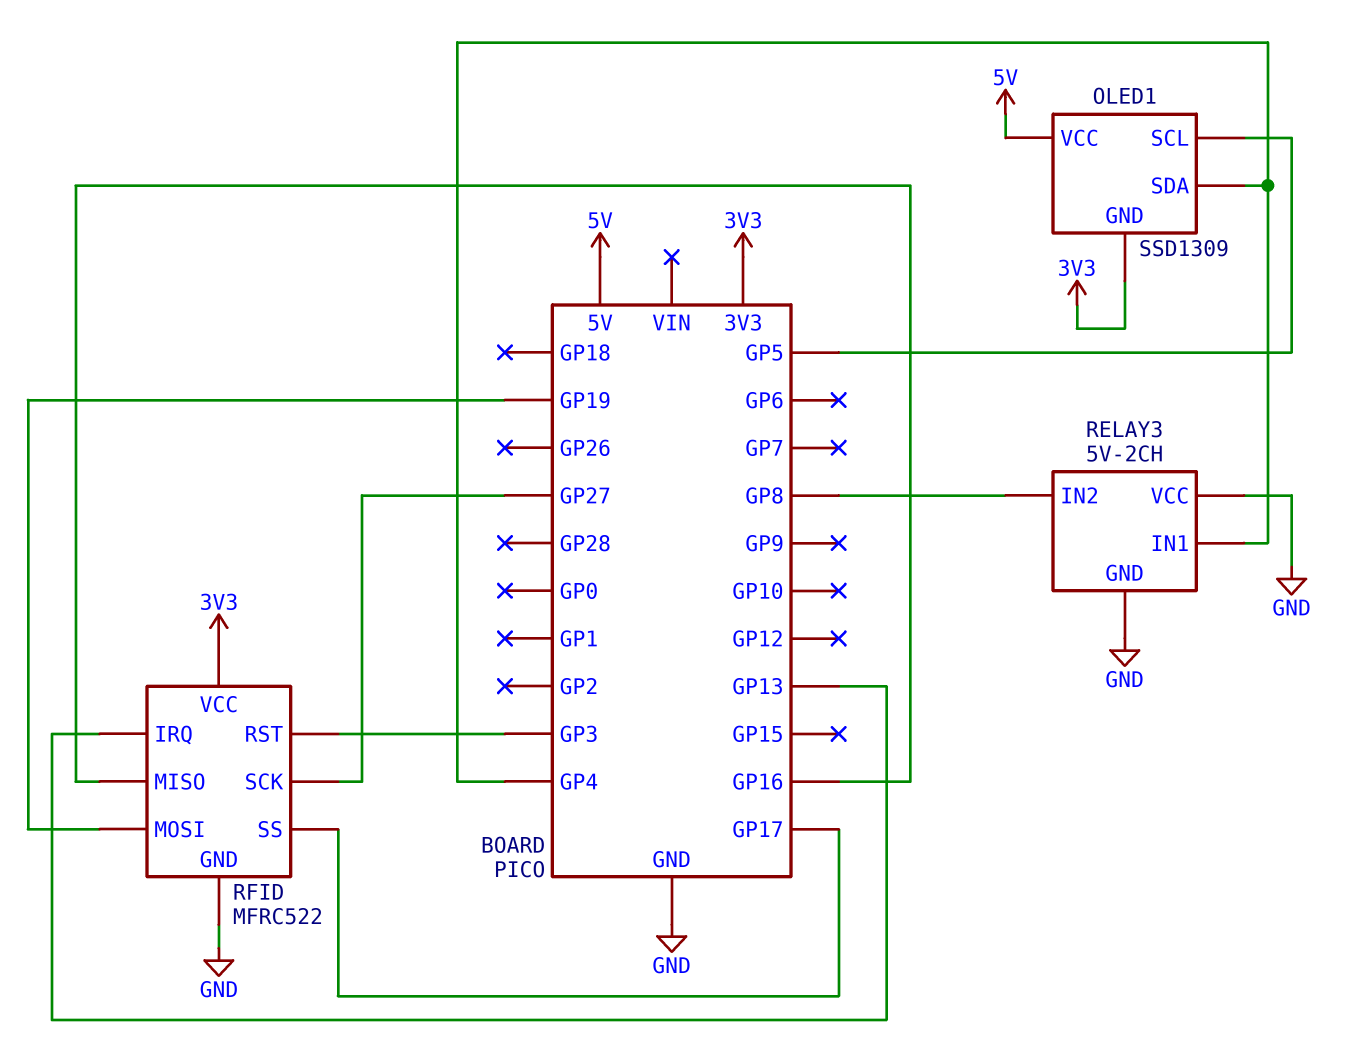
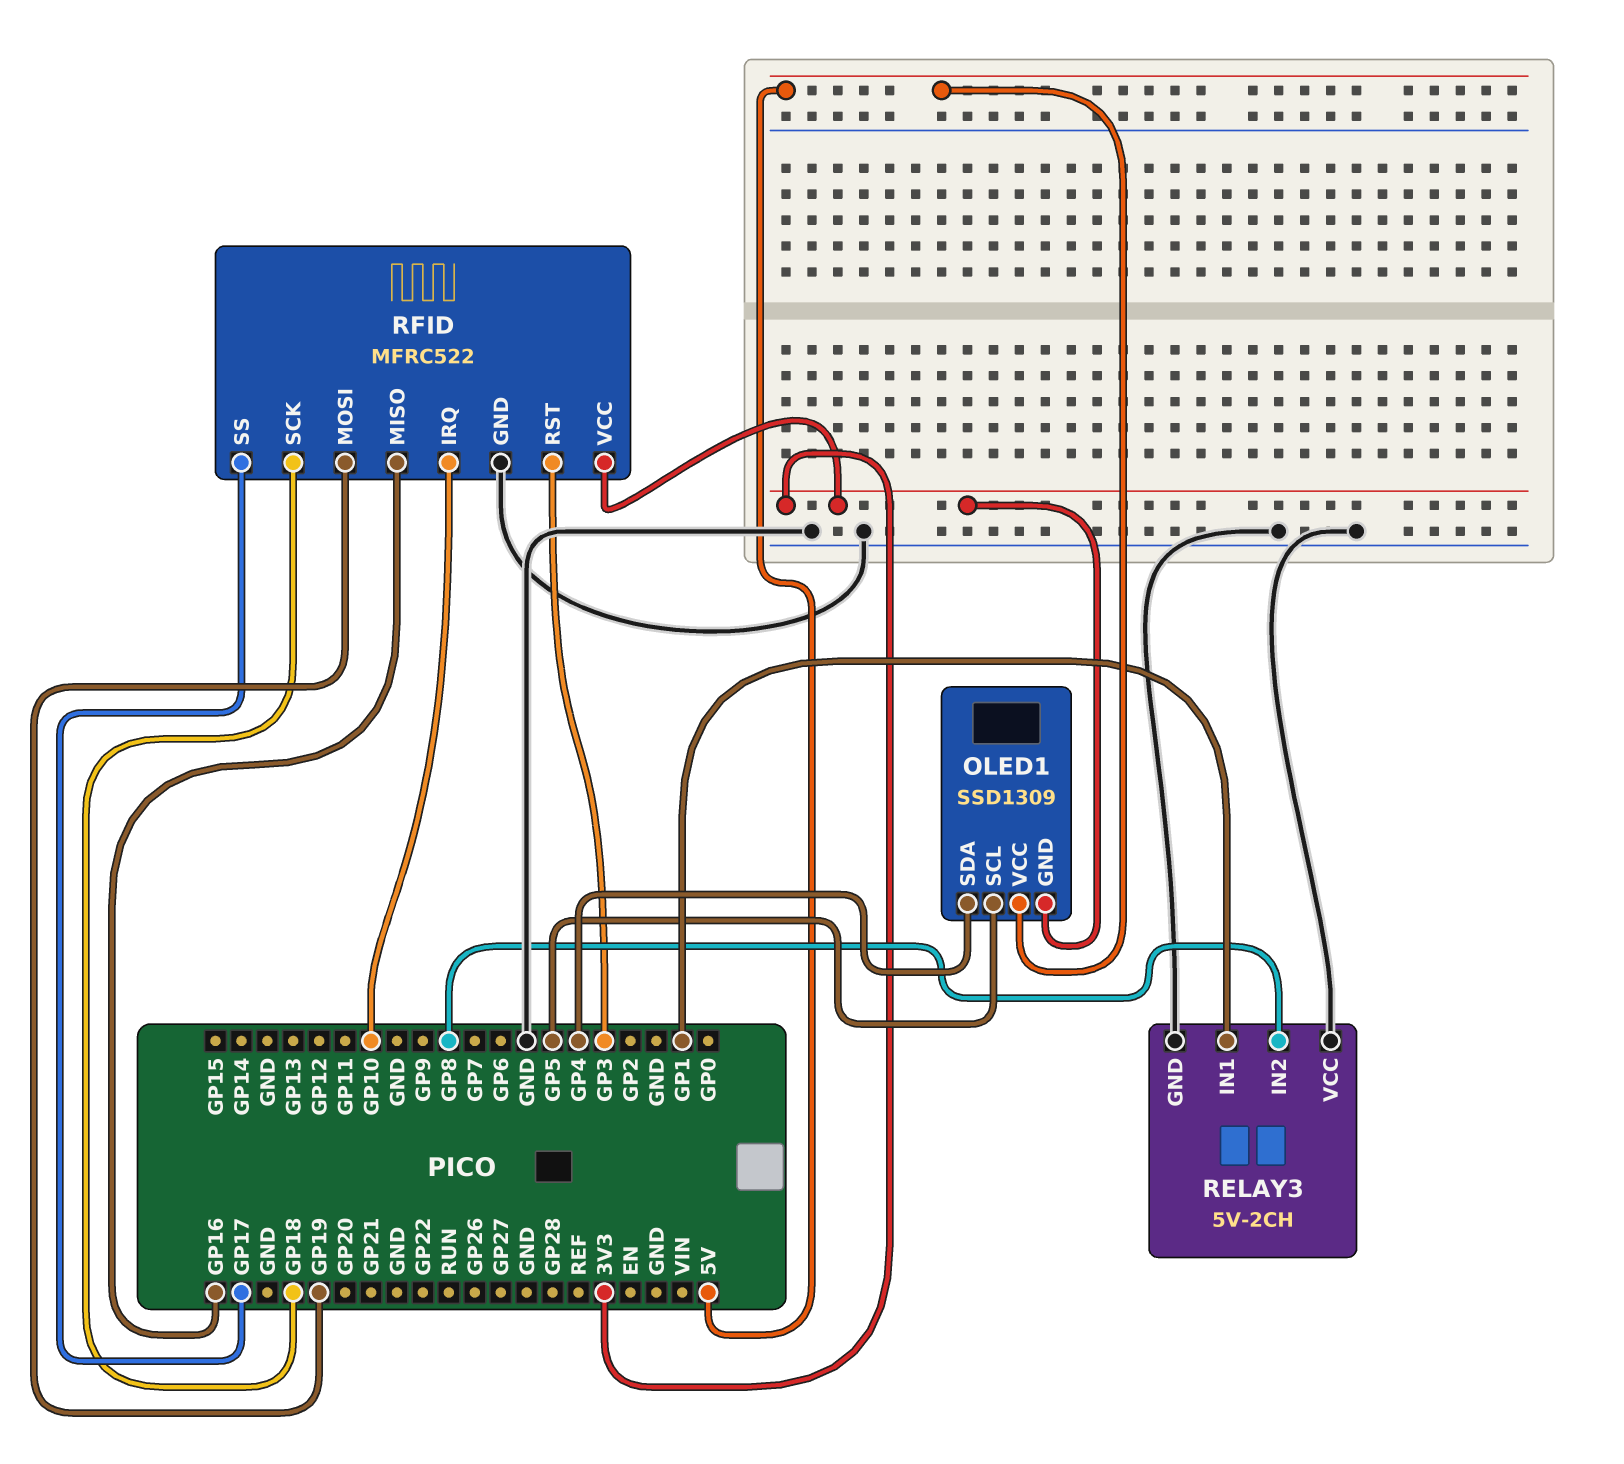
RELAY3 pin IN1: GP4 -> GP1
RFID pin IRQ: GP13 -> GP10
RFID pin SCK: GP27 -> GP18

